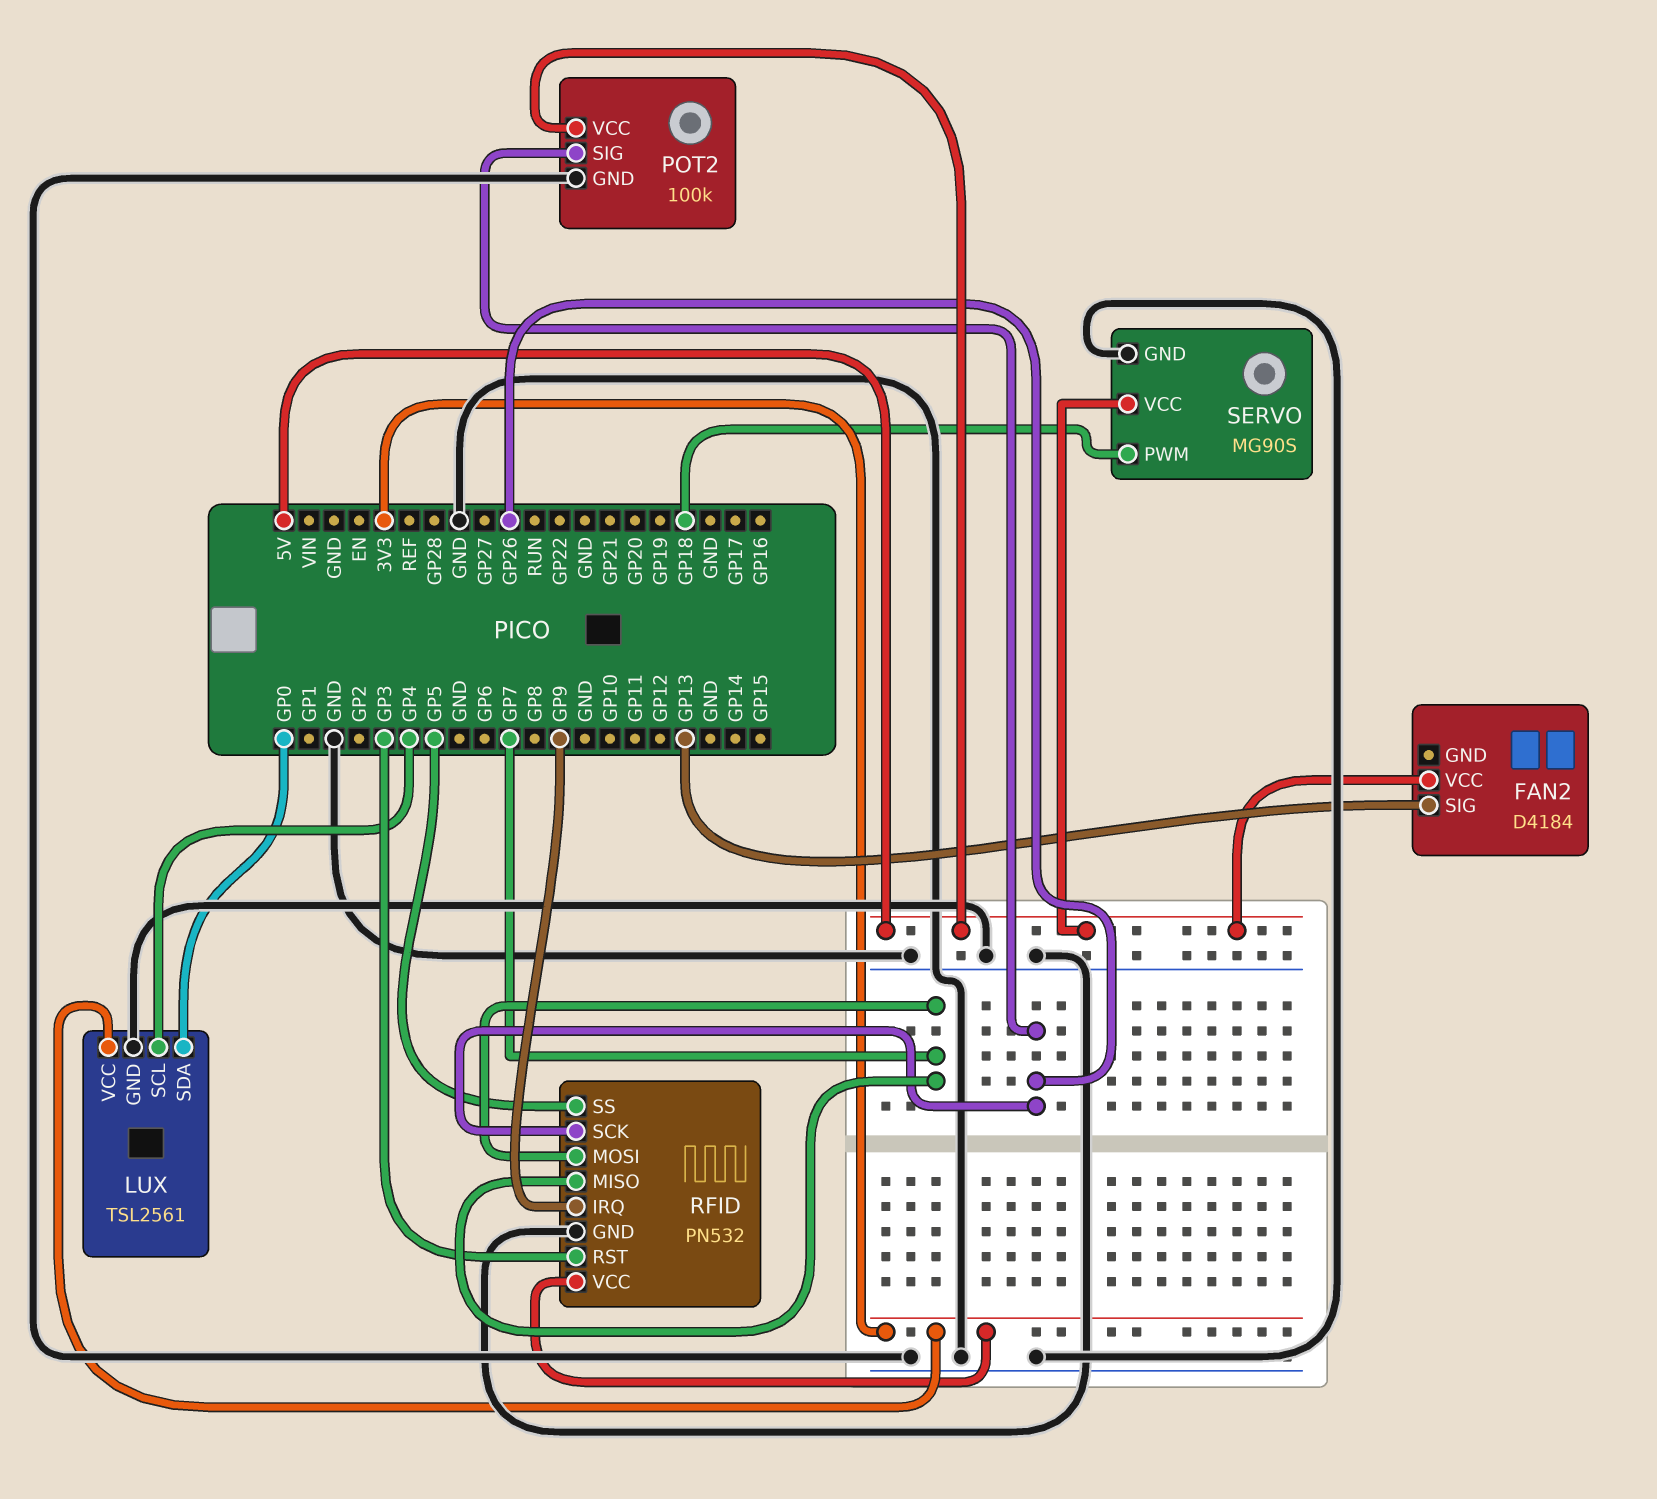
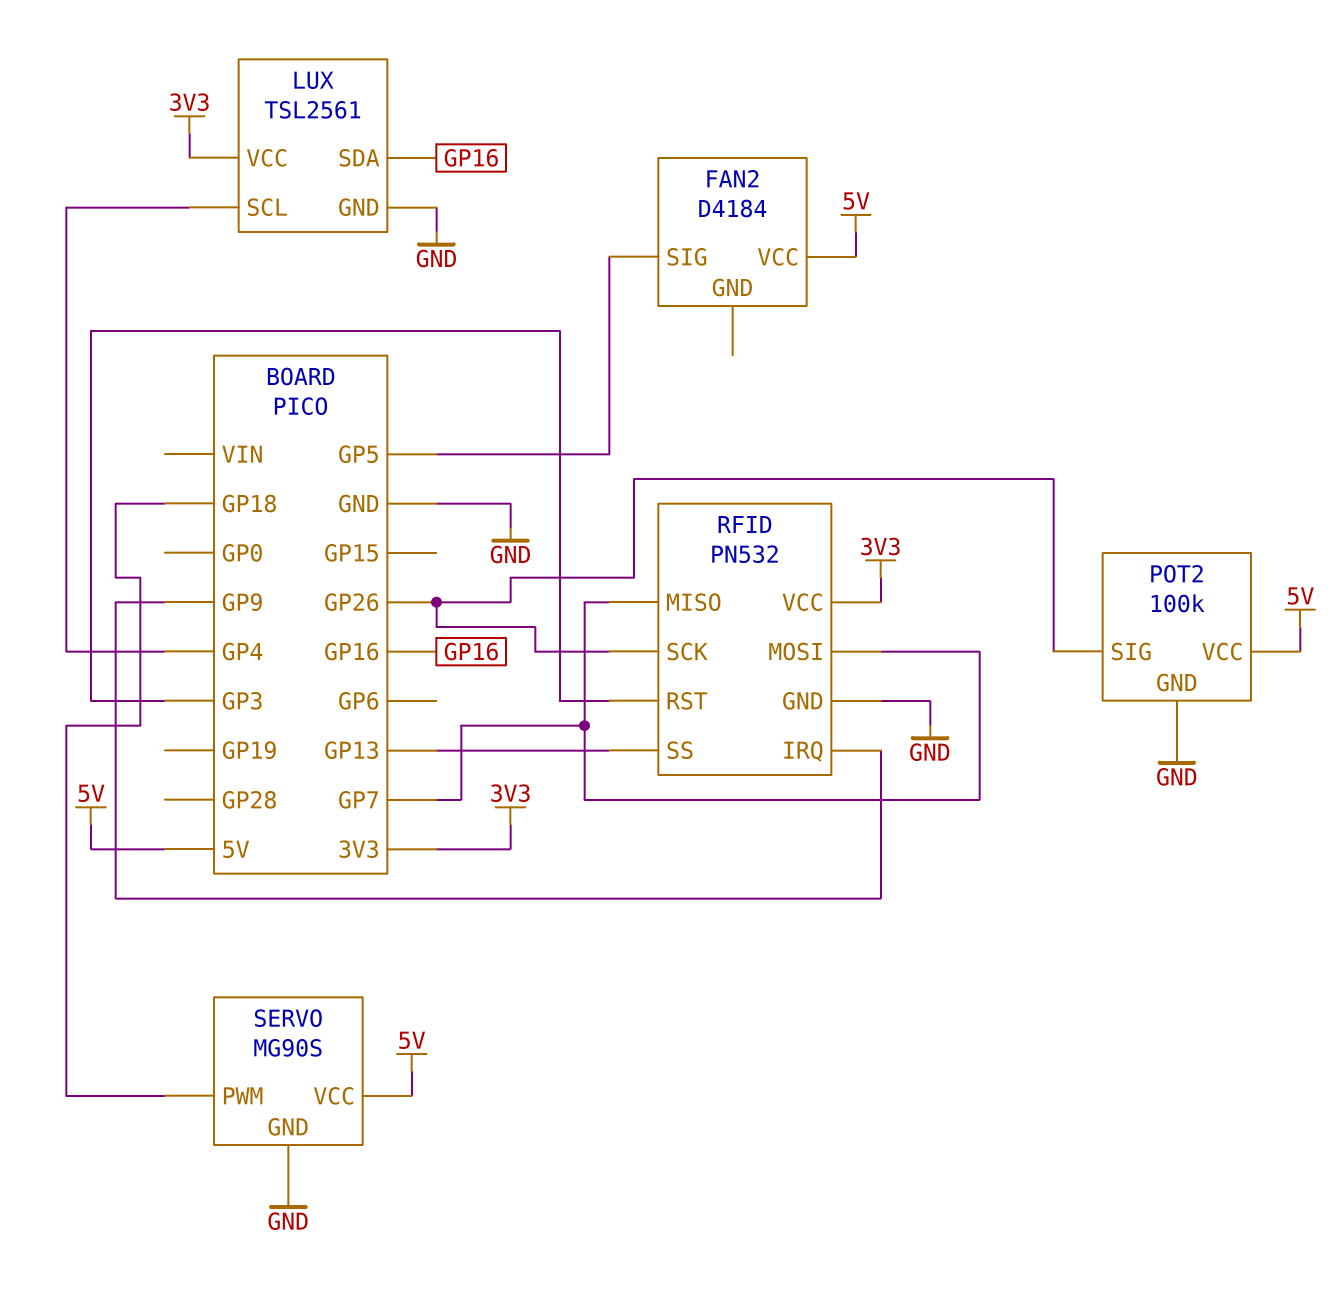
FAN2 pin SIG: GP13 -> GP5
LUX pin SDA: GP0 -> GP16
RFID pin SS: GP5 -> GP13

